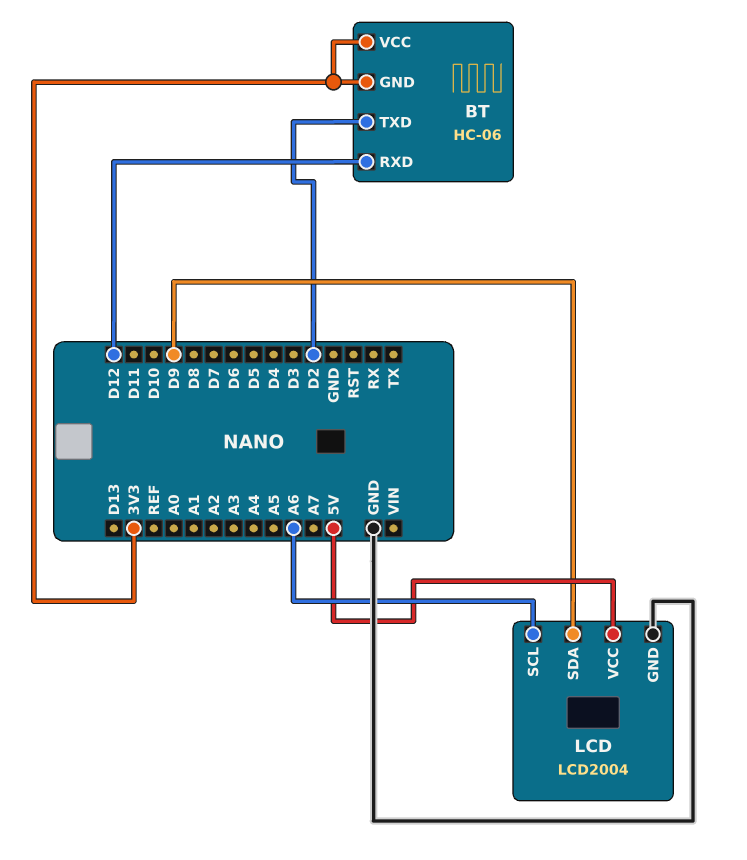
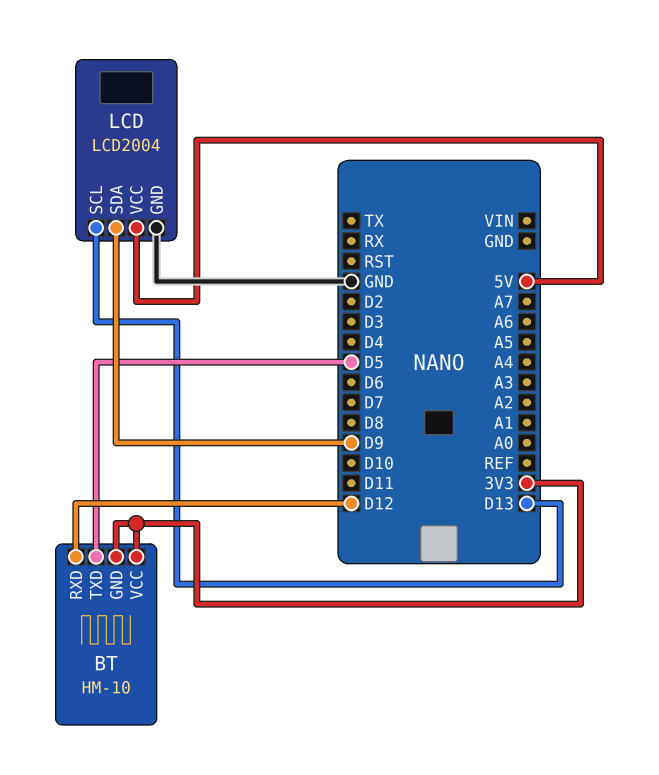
BT: HC-06 -> HM-10
BT pin TXD: D2 -> D5
LCD pin SCL: A6 -> D13

